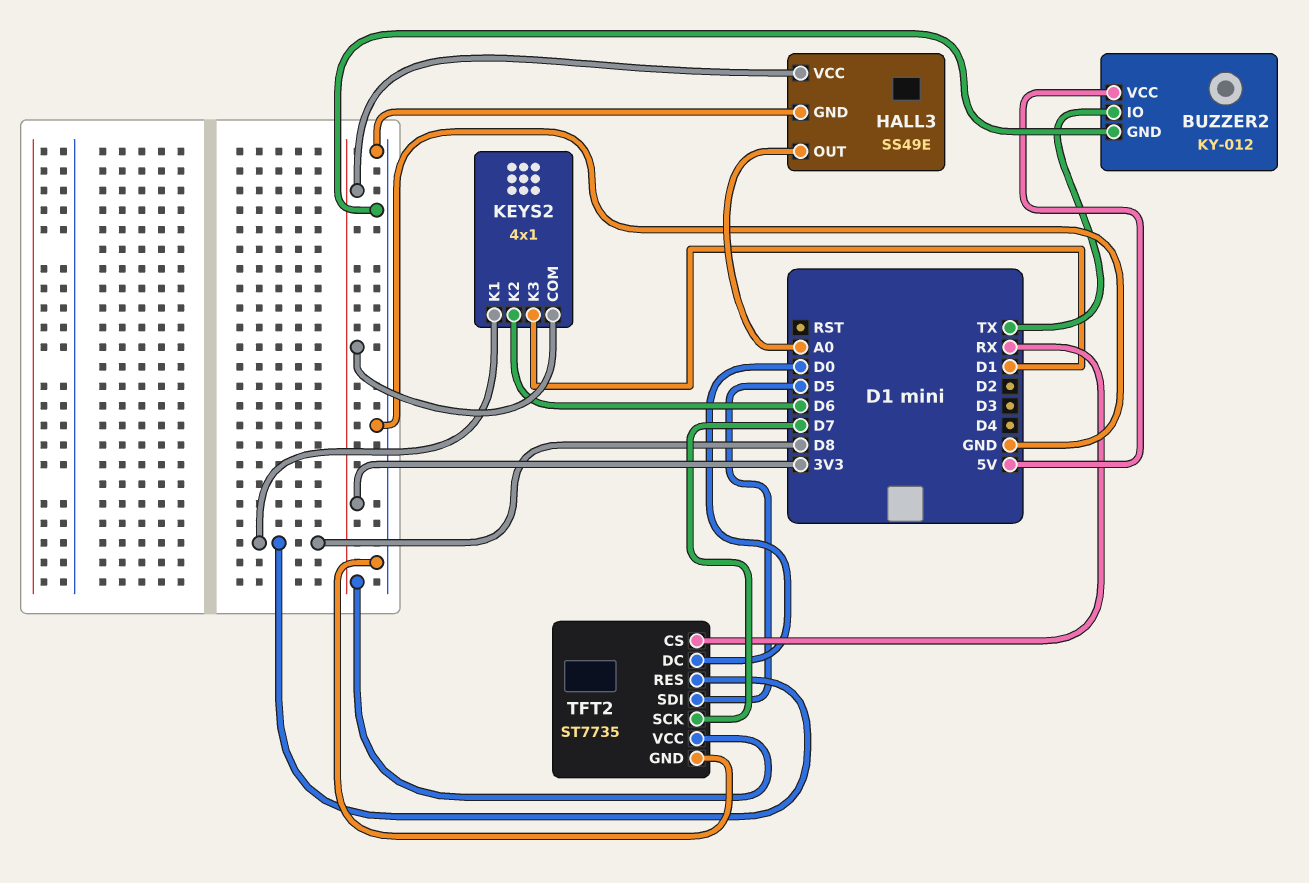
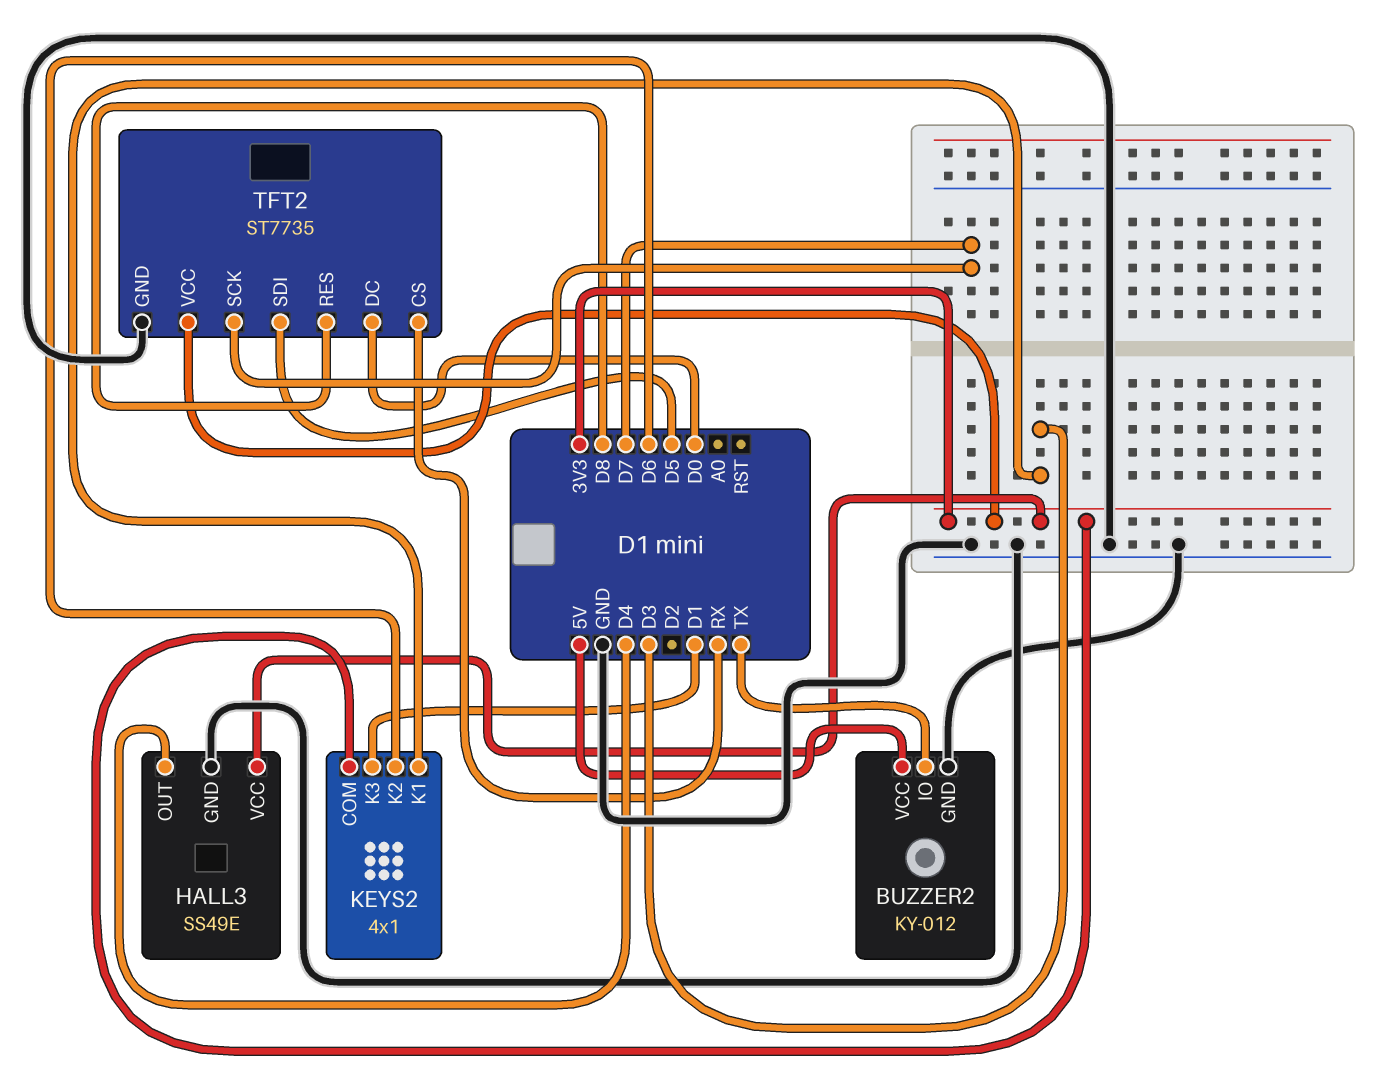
HALL3 pin OUT: A0 -> D4
KEYS2 pin K1: D8 -> D3

